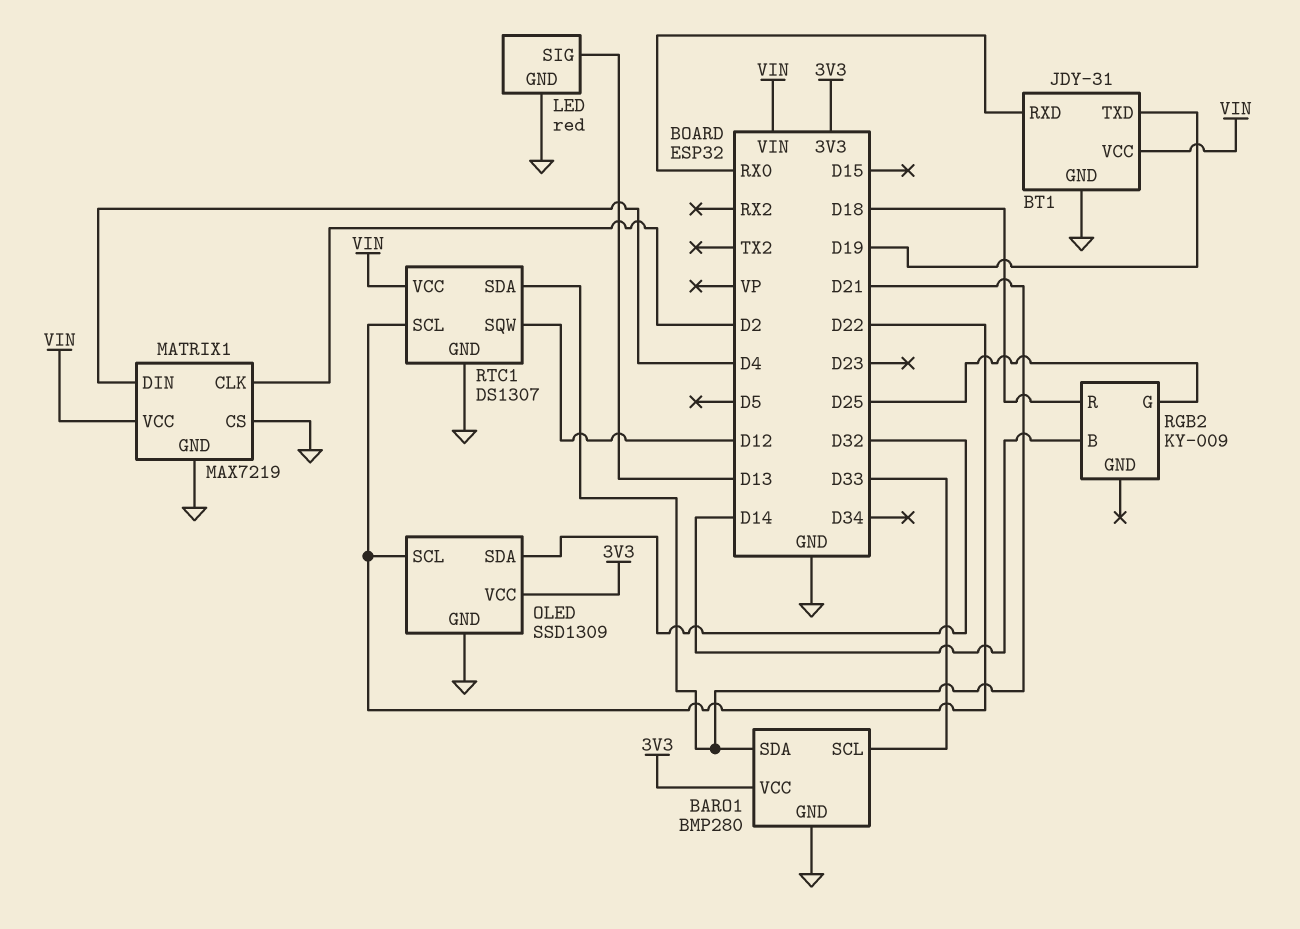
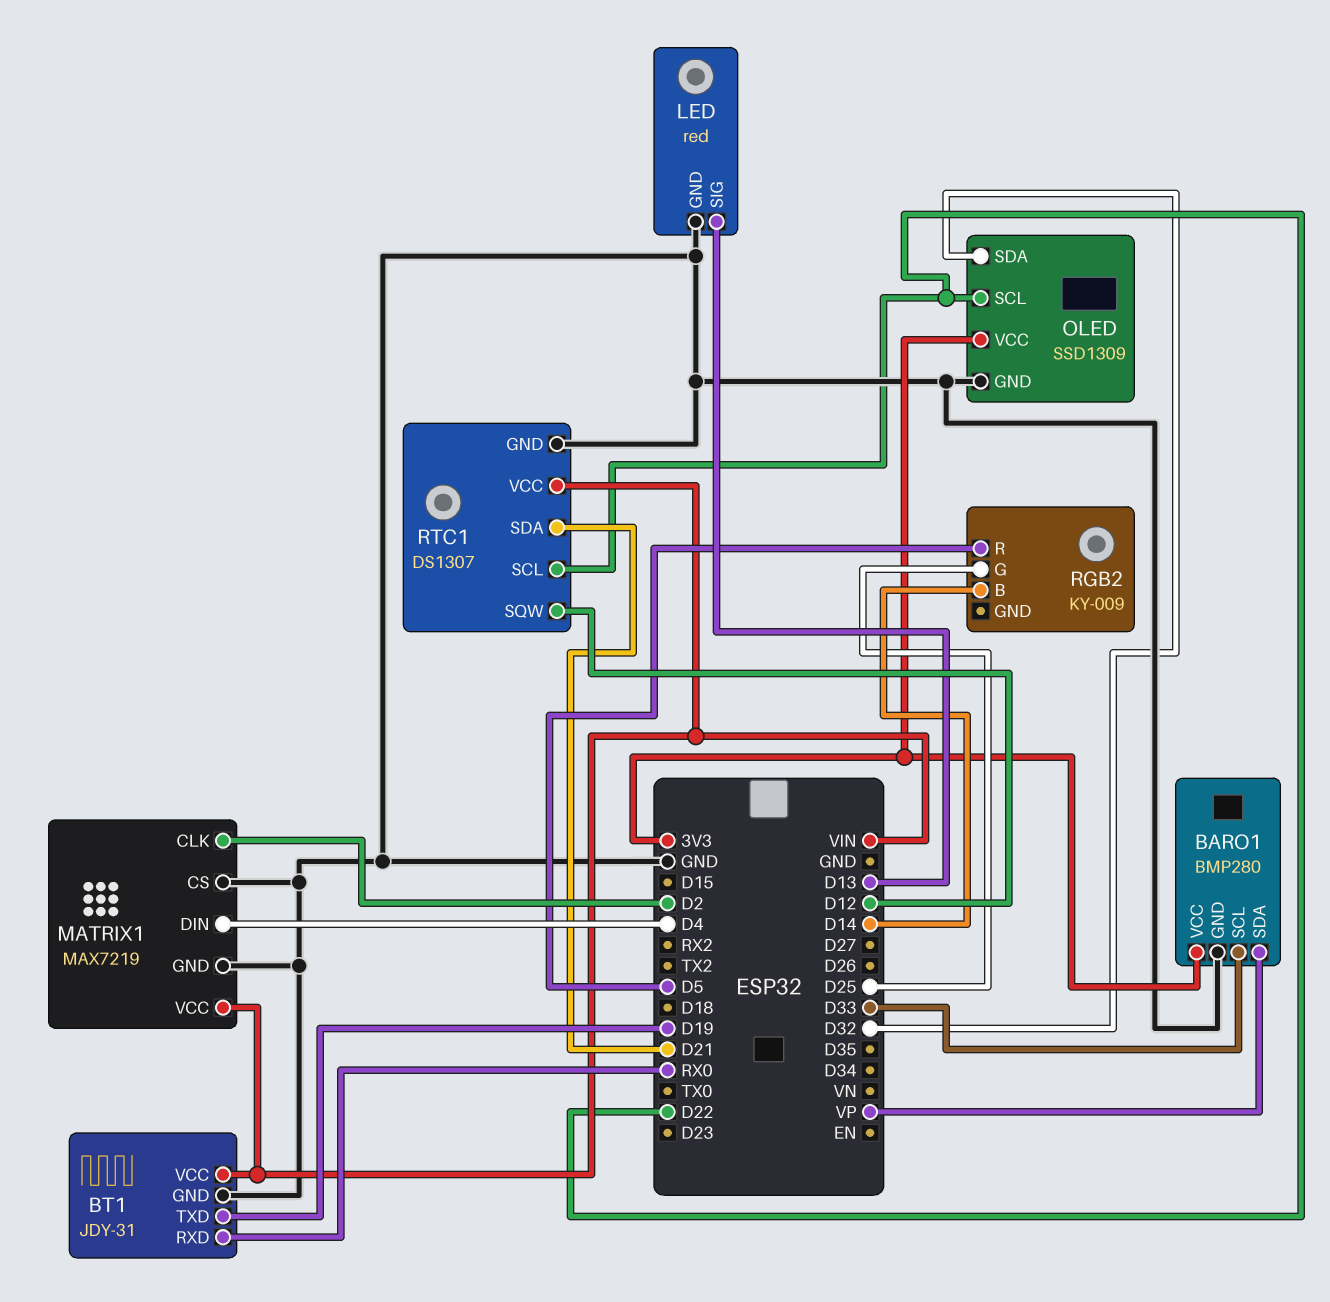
BARO1 pin SDA: D21 -> VP
RGB2 pin R: D18 -> D5

